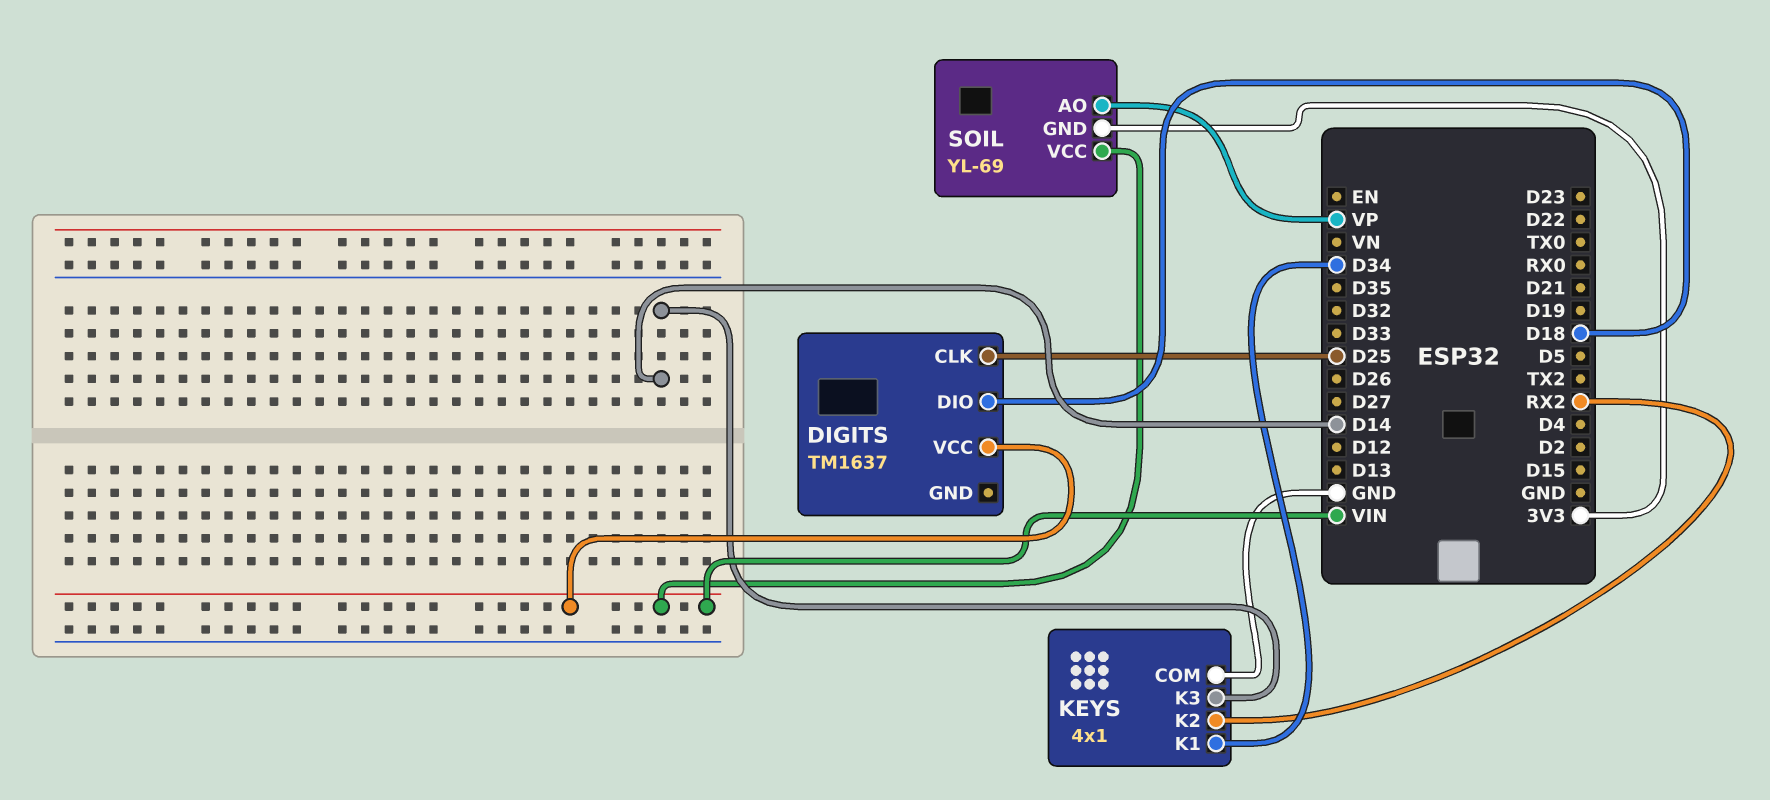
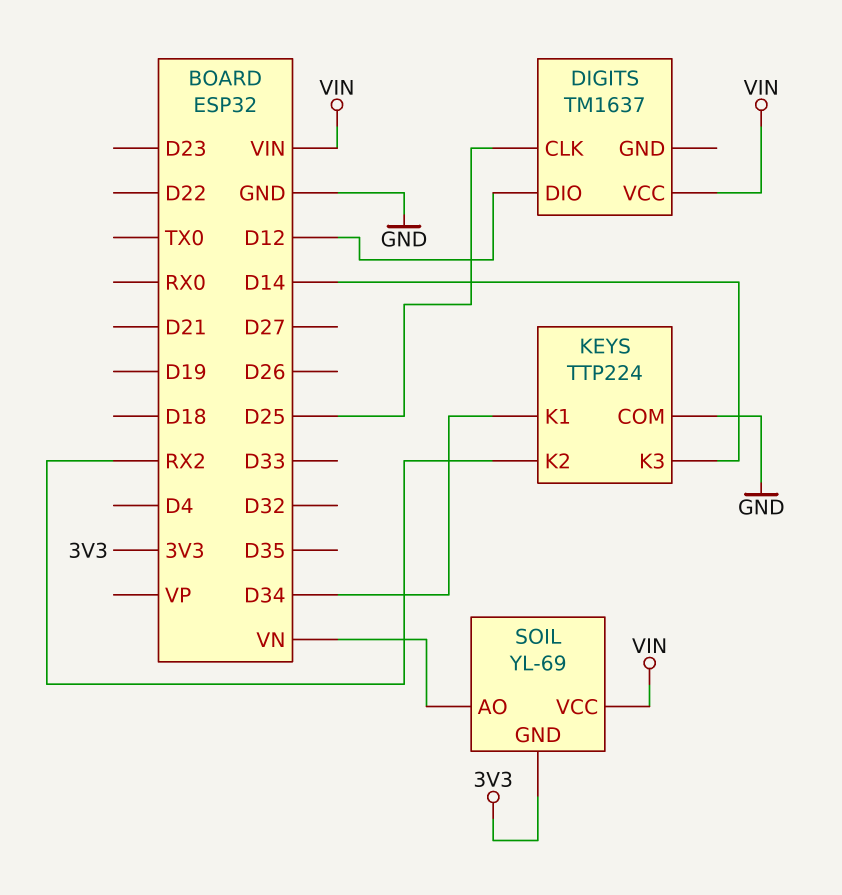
DIGITS pin DIO: D18 -> D12
KEYS: 4x1 -> TTP224
SOIL pin AO: VP -> VN

